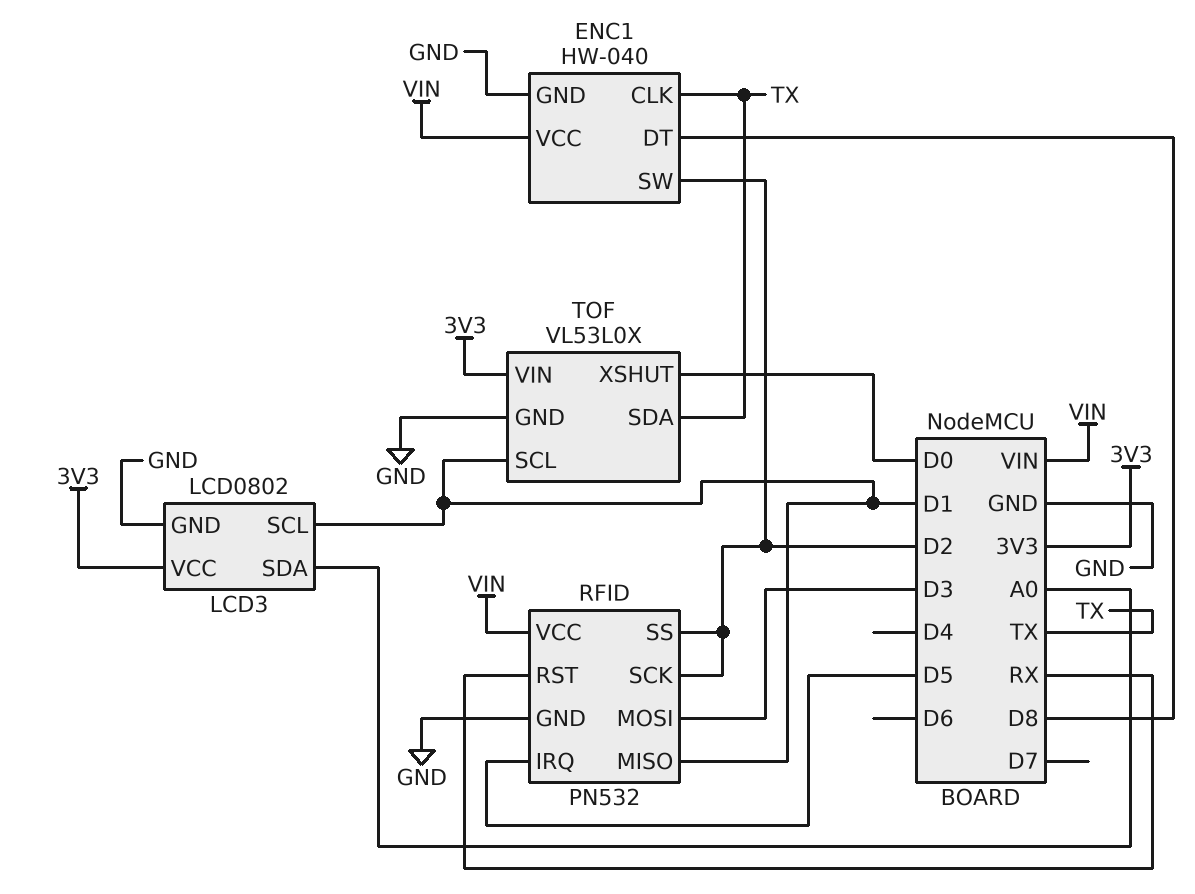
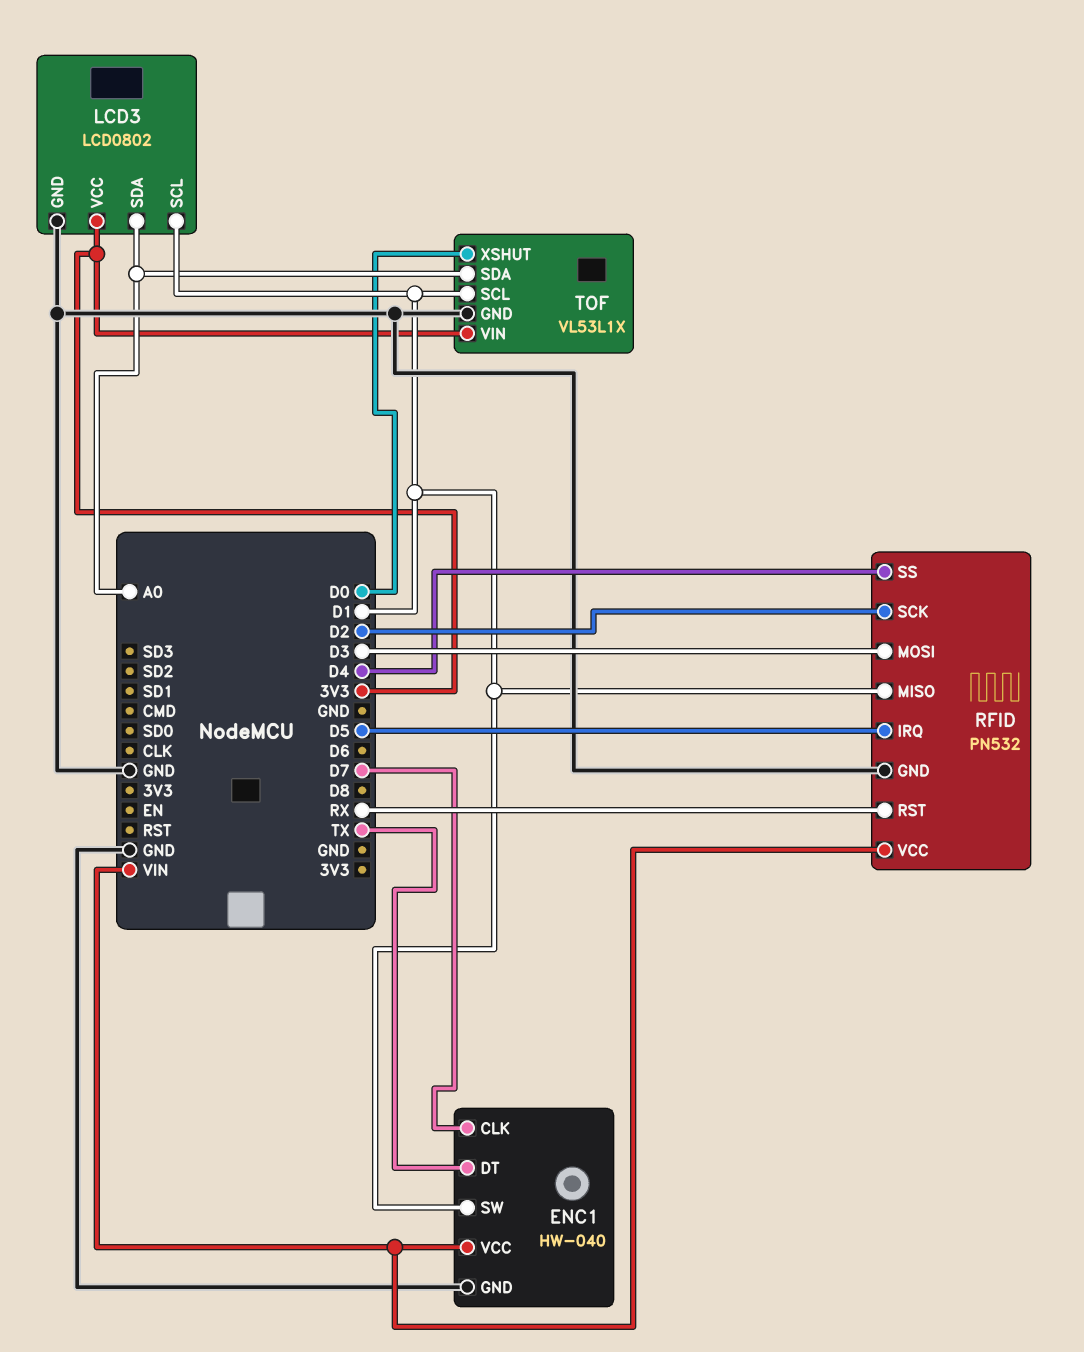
ENC1 pin CLK: TX -> D7
ENC1 pin DT: D8 -> TX
ENC1 pin SW: D2 -> D1
RFID pin SS: D2 -> D4
TOF: VL53L0X -> VL53L1X
TOF pin SDA: TX -> A0

